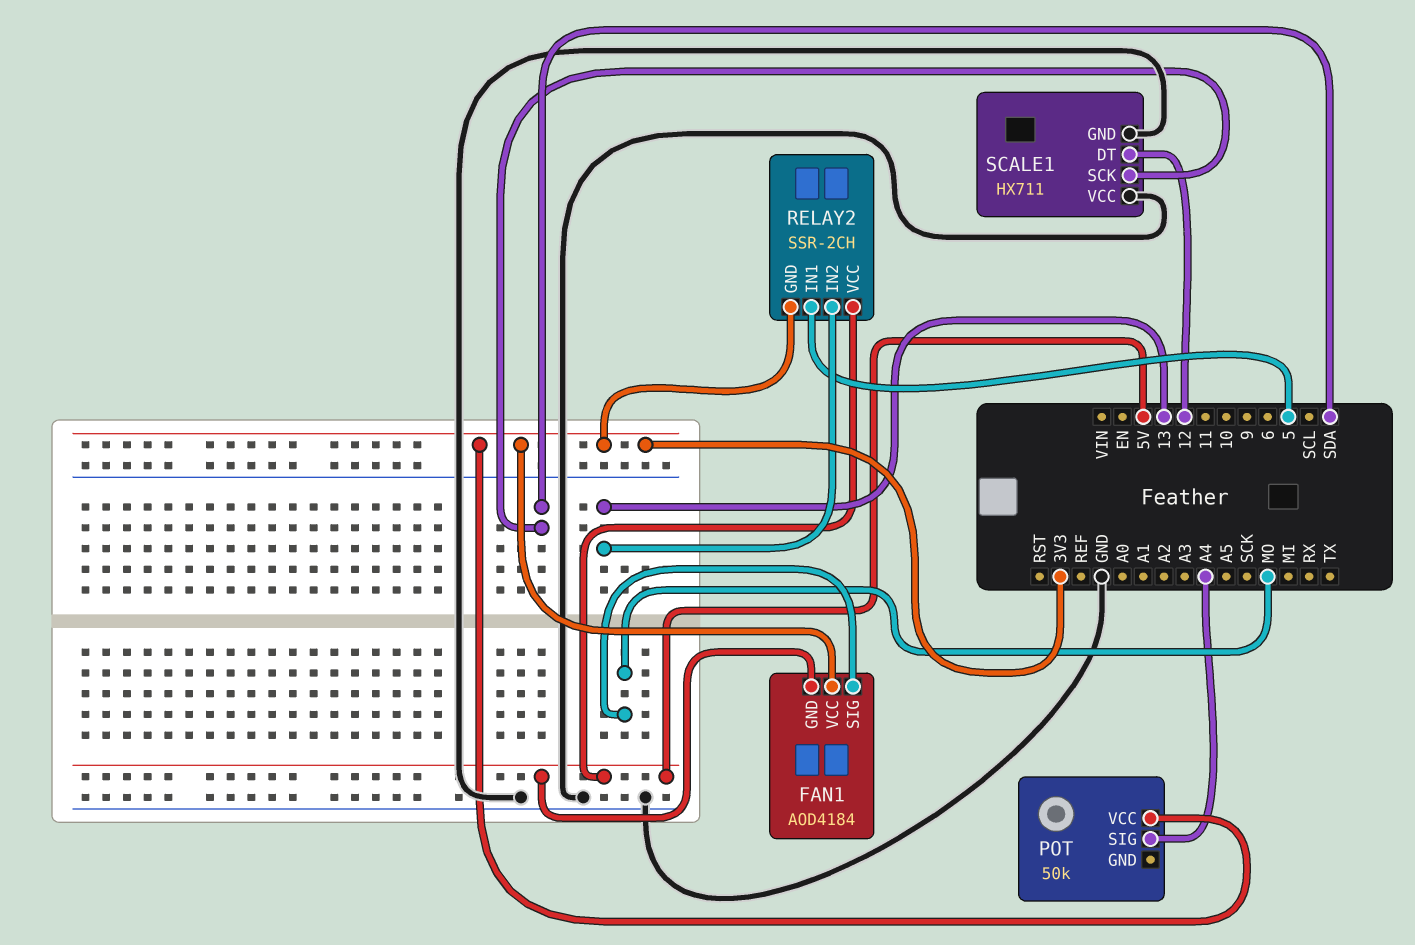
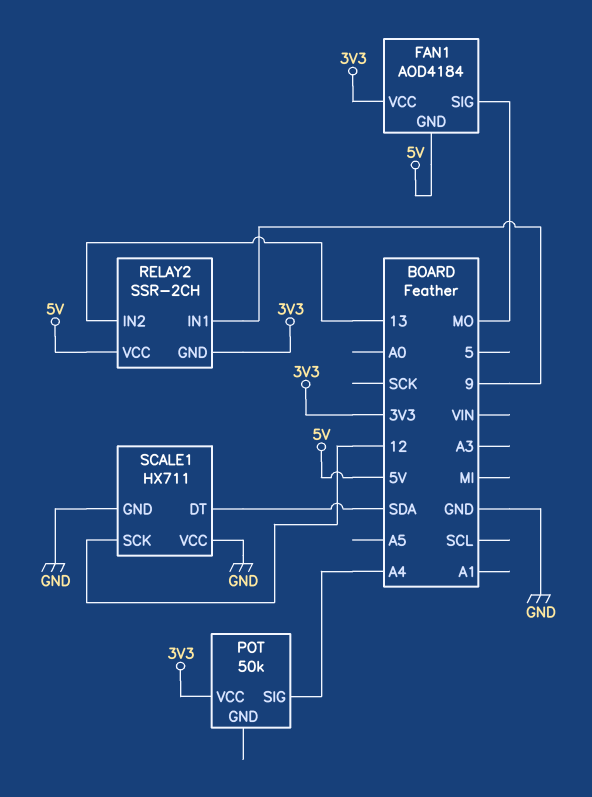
RELAY2 pin IN1: 5 -> 9
SCALE1 pin DT: 12 -> SDA
SCALE1 pin SCK: SDA -> 12

